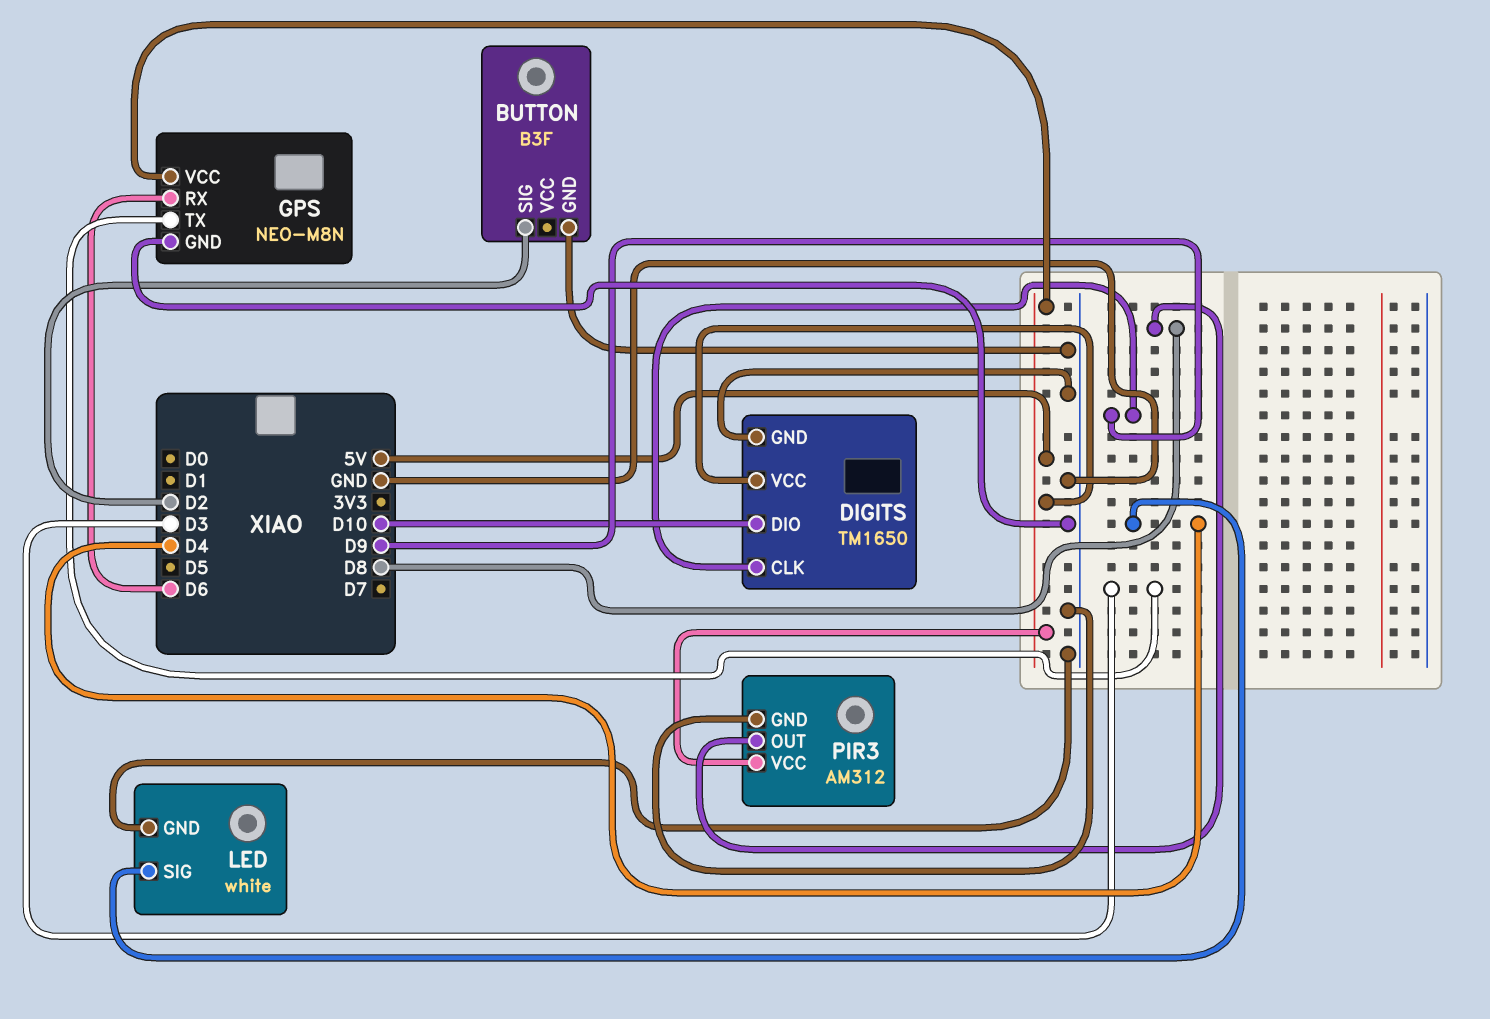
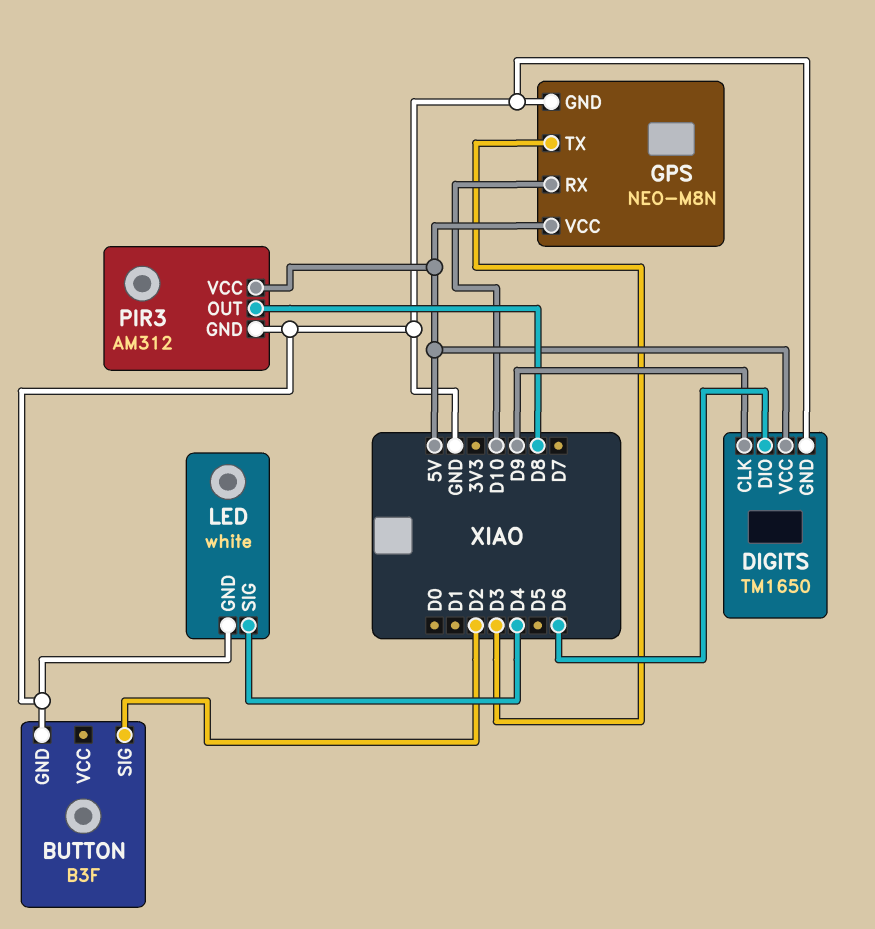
DIGITS pin DIO: D10 -> D6
GPS pin RX: D6 -> D10

